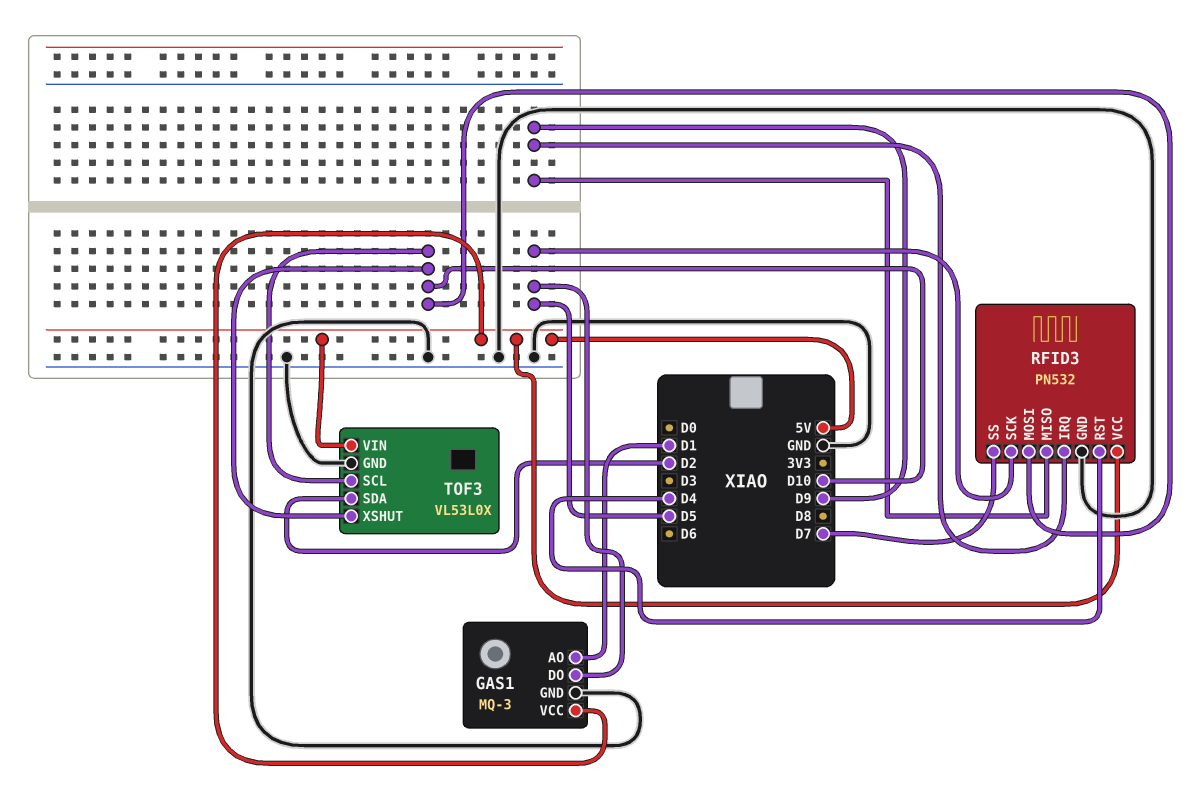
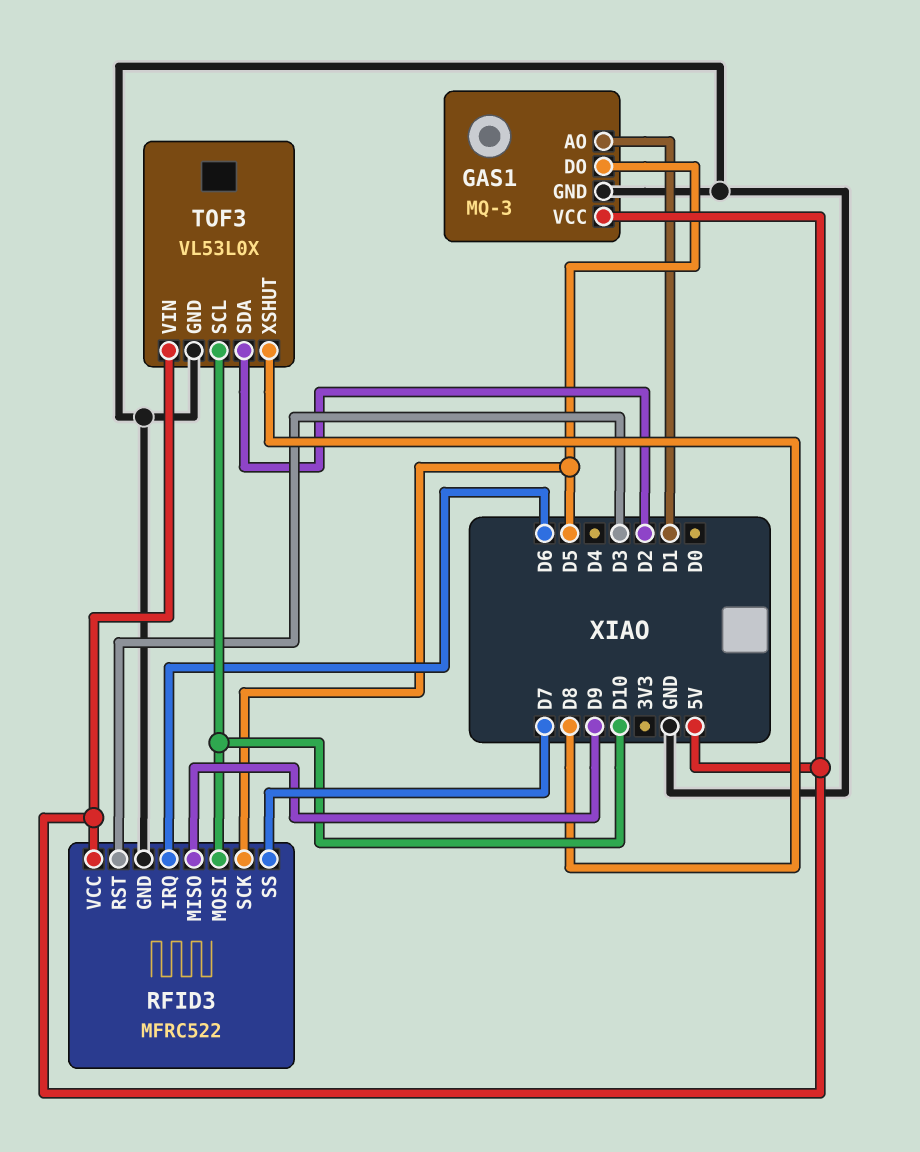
RFID3: PN532 -> MFRC522
RFID3 pin IRQ: D9 -> D6
RFID3 pin RST: D4 -> D3
TOF3 pin XSHUT: D10 -> D8

